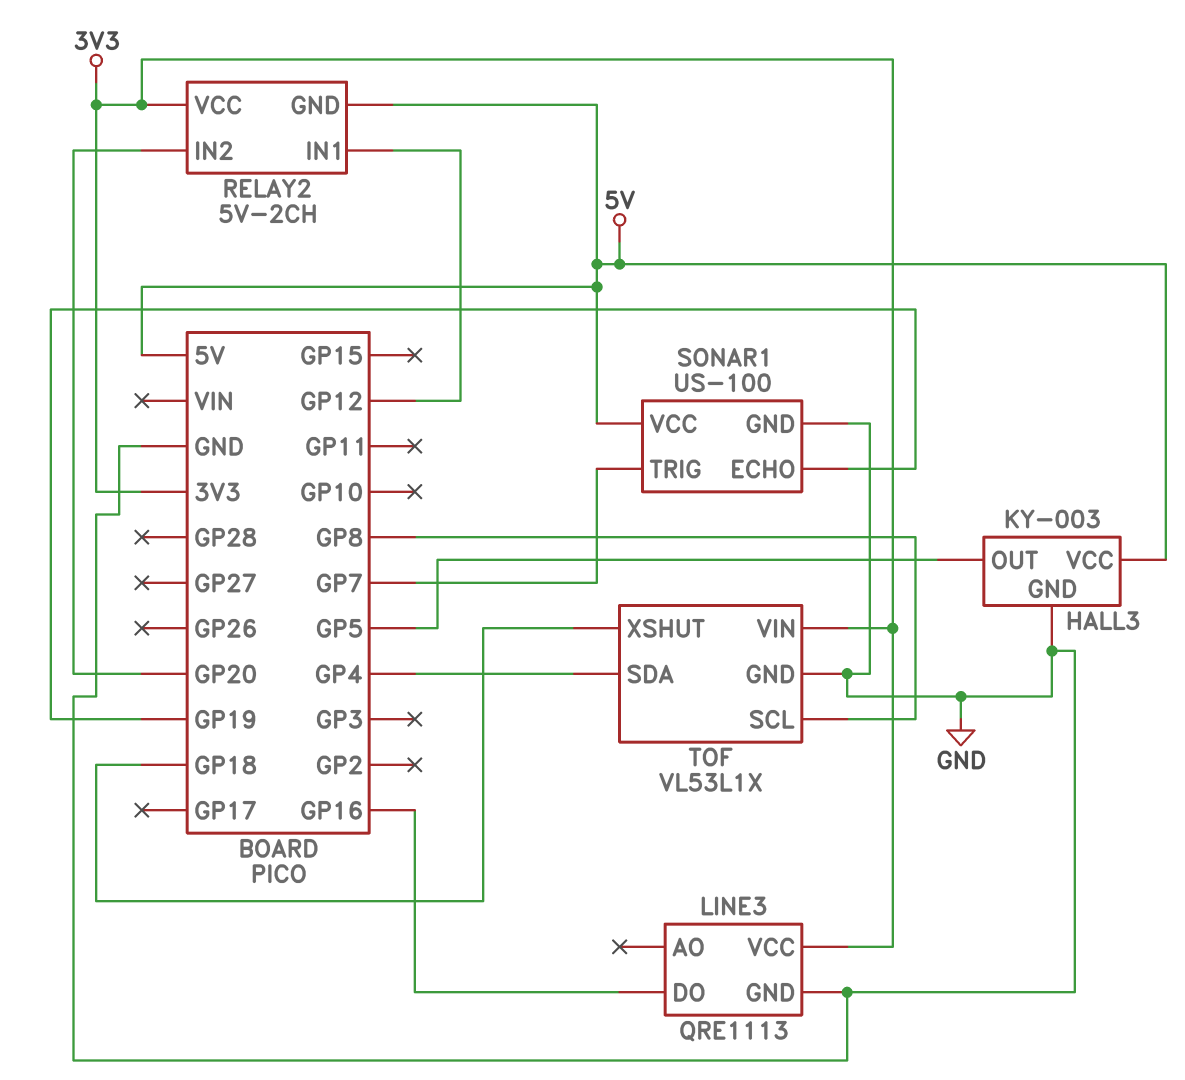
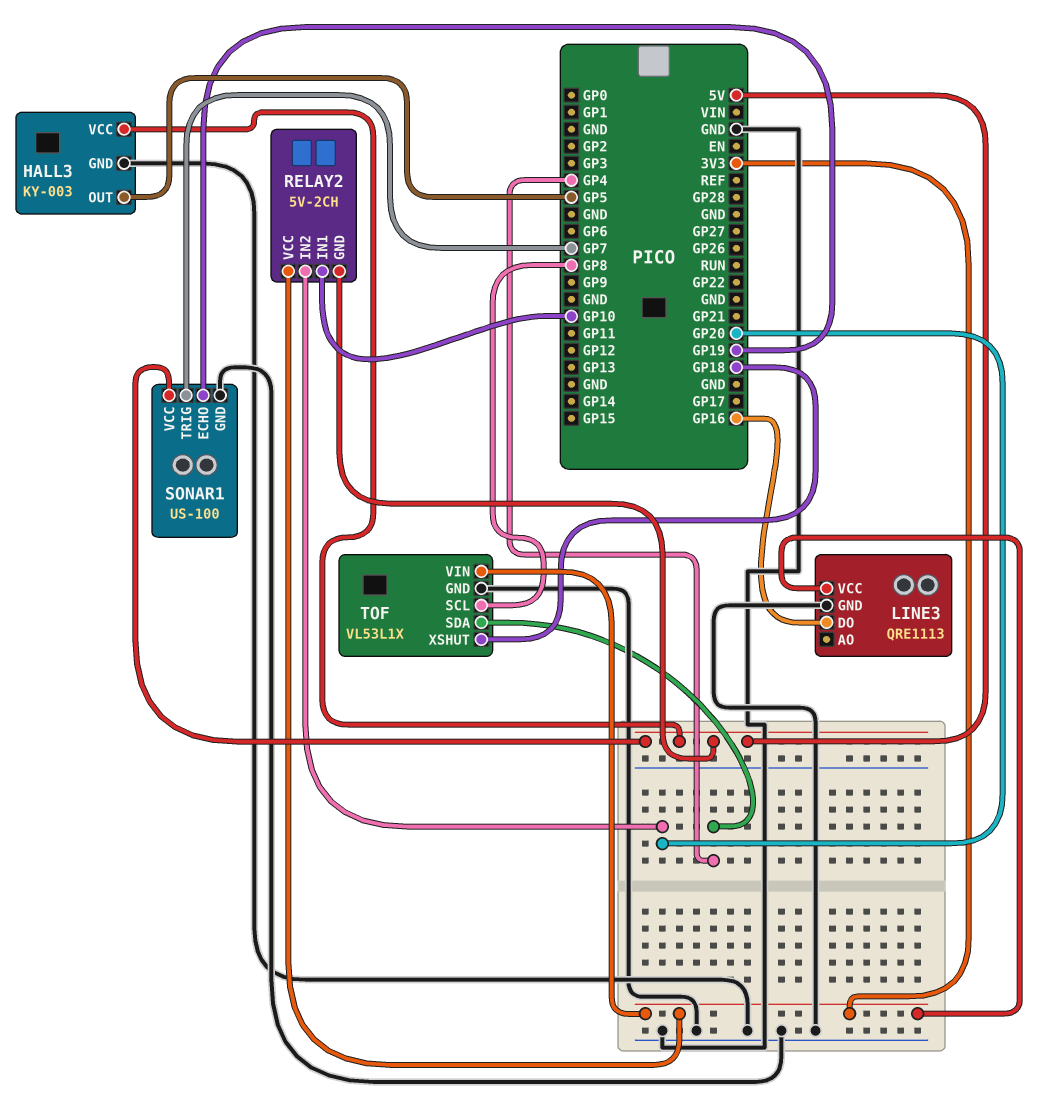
RELAY2 pin IN1: GP12 -> GP10

